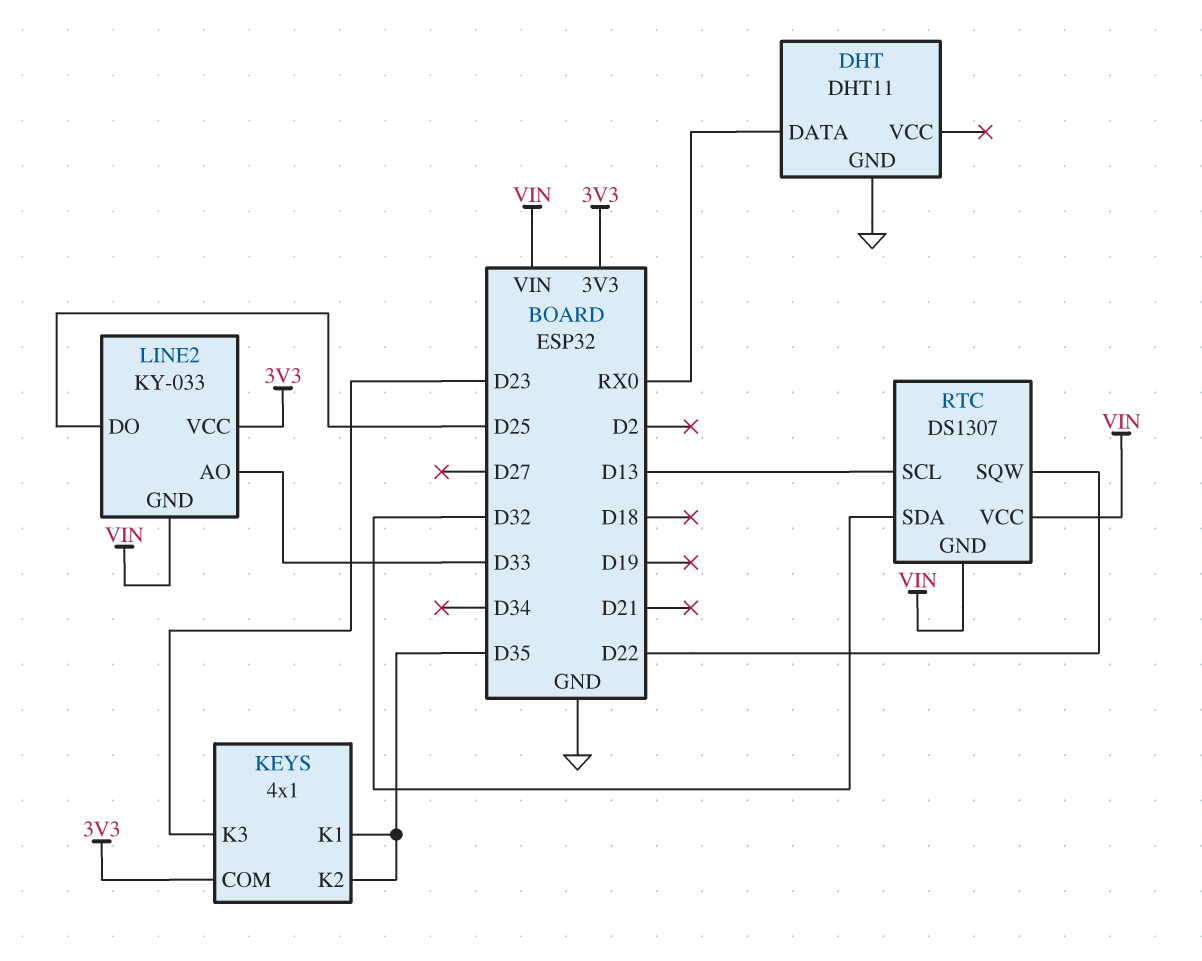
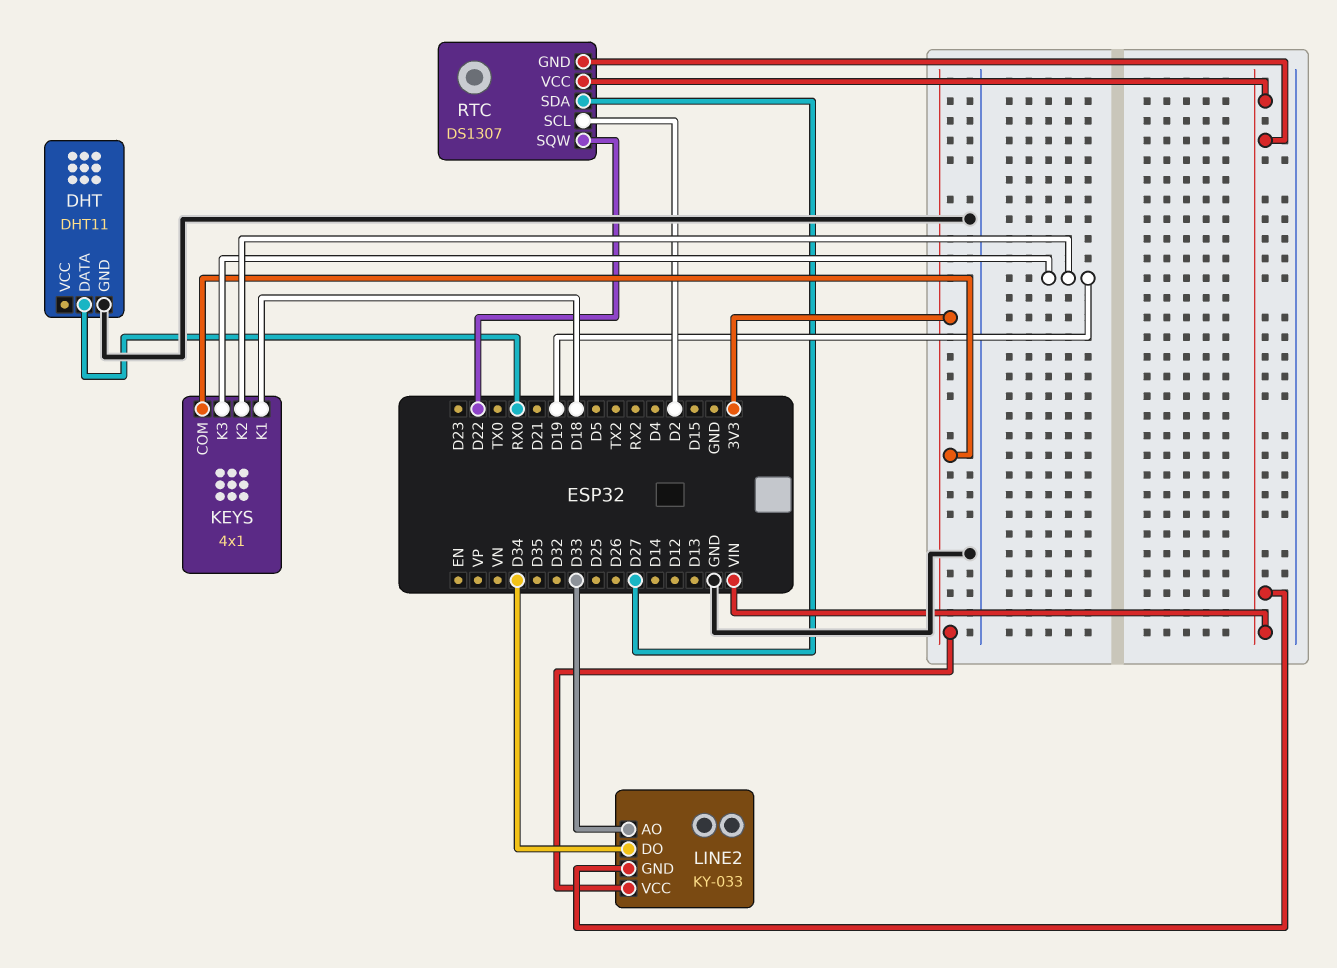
KEYS pin K1: D35 -> D18
KEYS pin K2: D35 -> D19
KEYS pin K3: D23 -> D19
LINE2 pin DO: D25 -> D34
RTC pin SCL: D13 -> D2
RTC pin SDA: D32 -> D27

